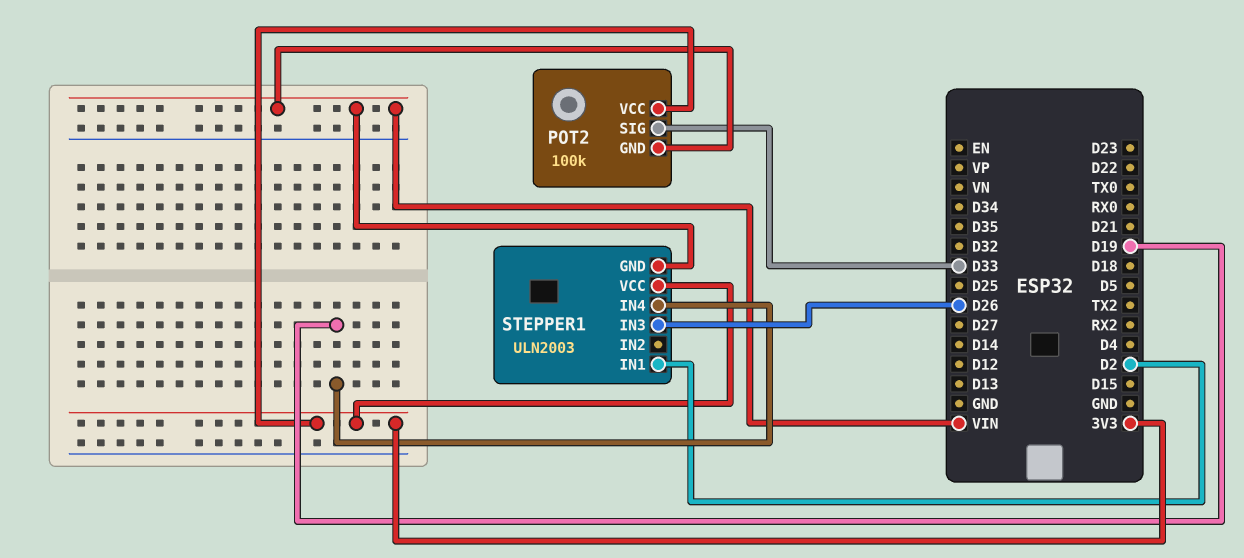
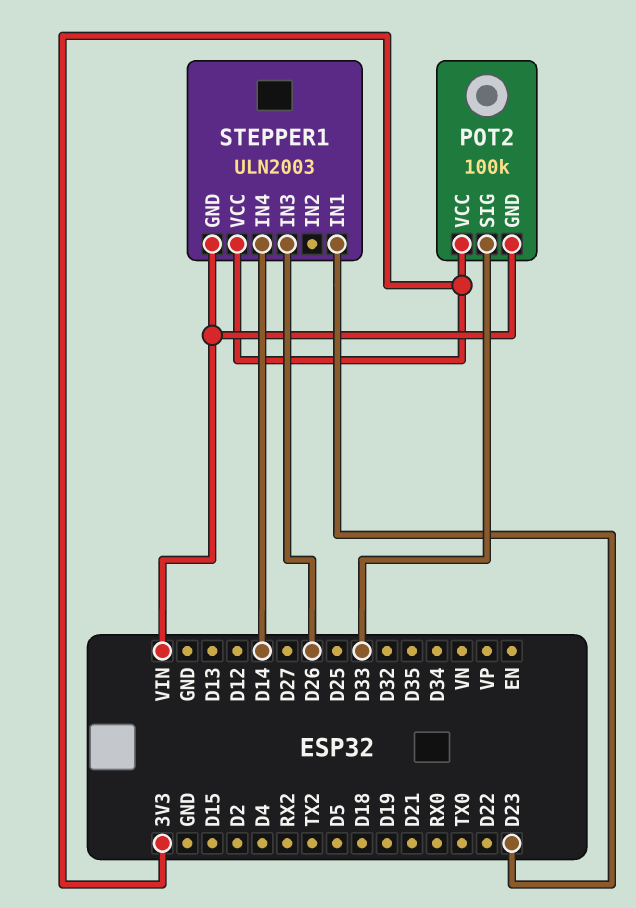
STEPPER1 pin IN1: D2 -> D23
STEPPER1 pin IN4: D19 -> D14

